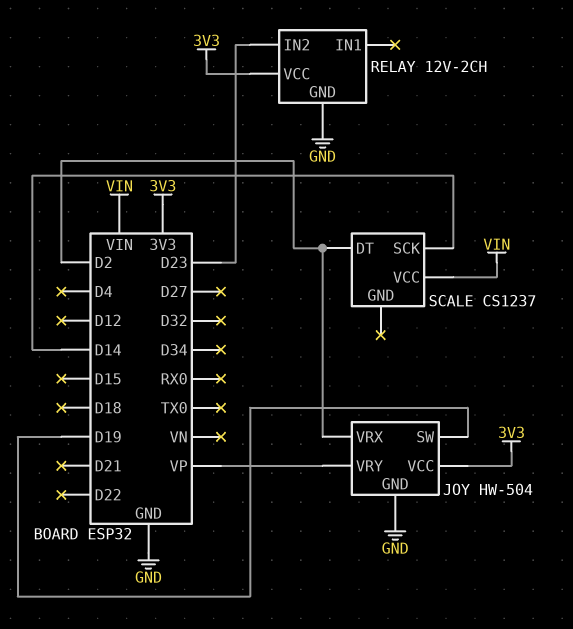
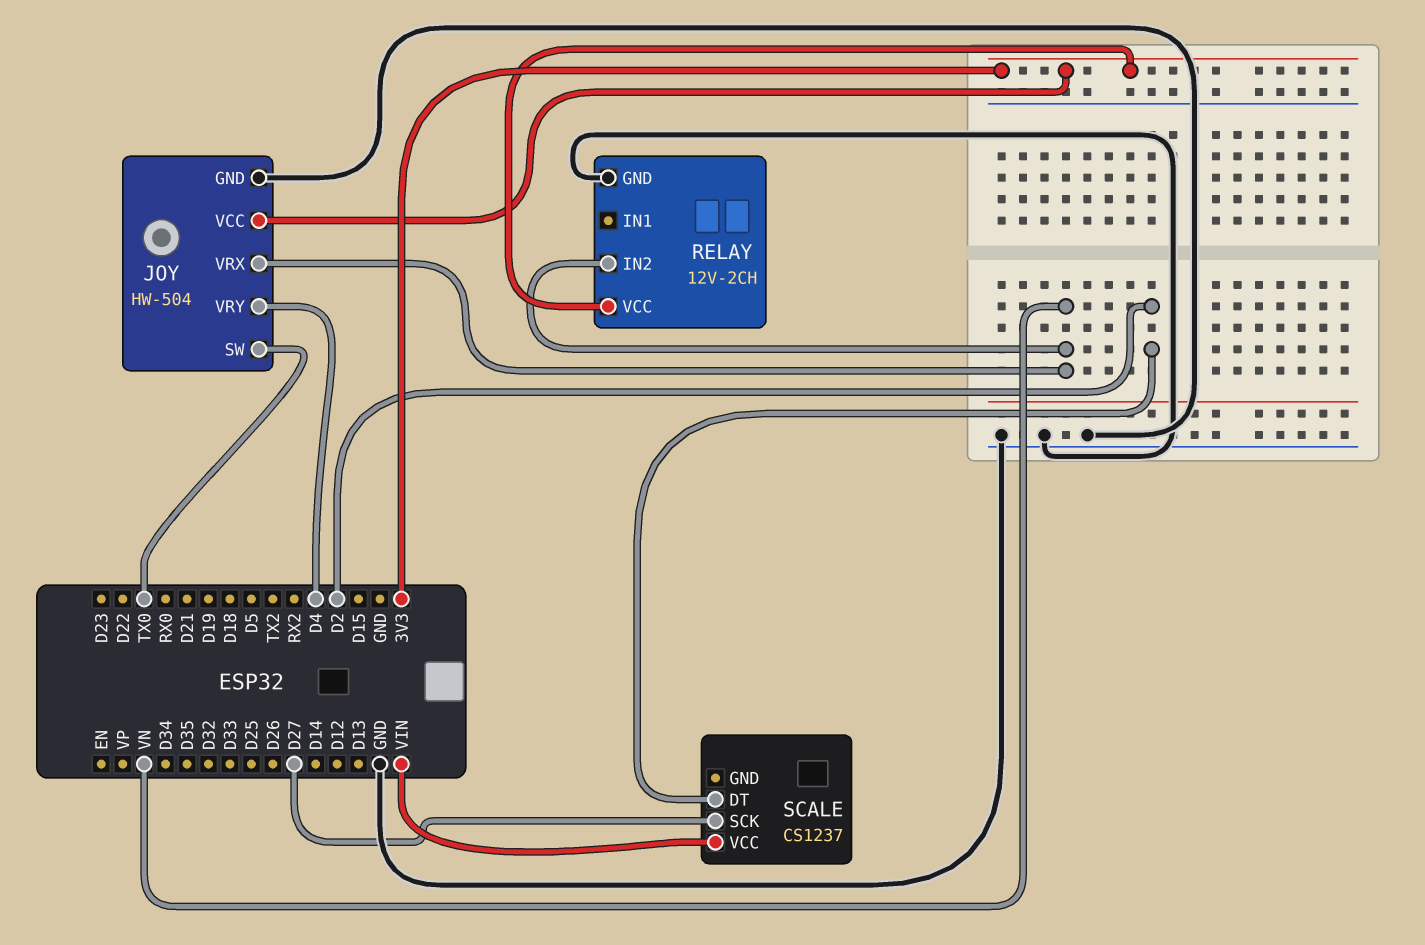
JOY pin SW: D19 -> TX0
JOY pin VRX: D2 -> VN
JOY pin VRY: VP -> D4
RELAY pin IN2: D23 -> VN
SCALE pin SCK: D14 -> D27

